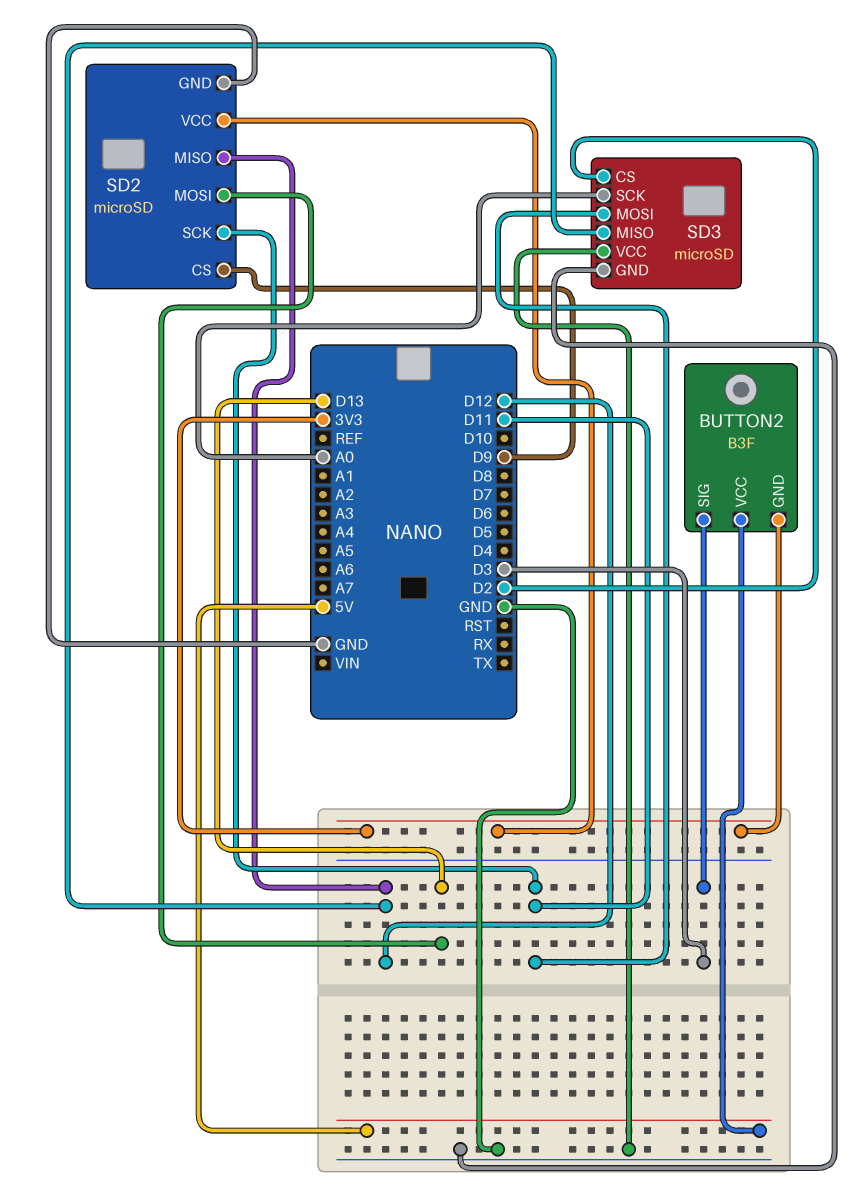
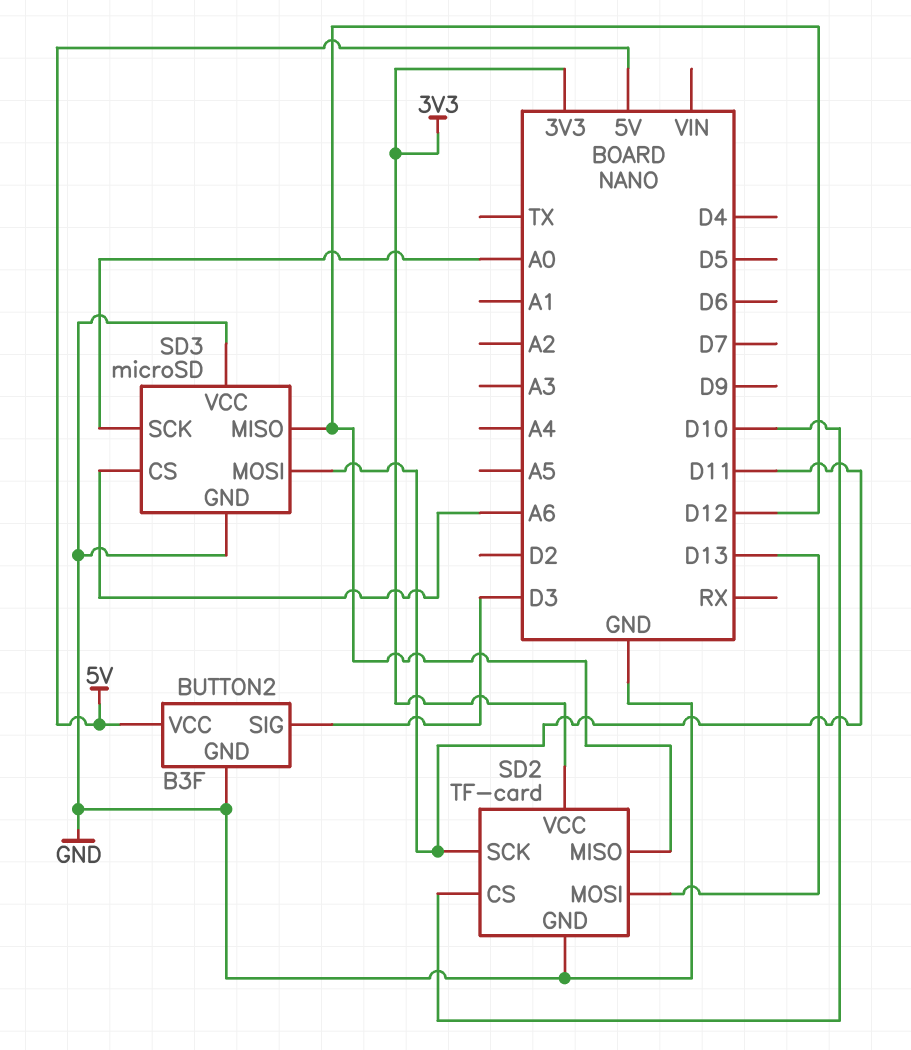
BUTTON2 pin GND: 3V3 -> GND
SD2: microSD -> TF-card
SD2 pin CS: D9 -> D10
SD3 pin CS: D2 -> A6

